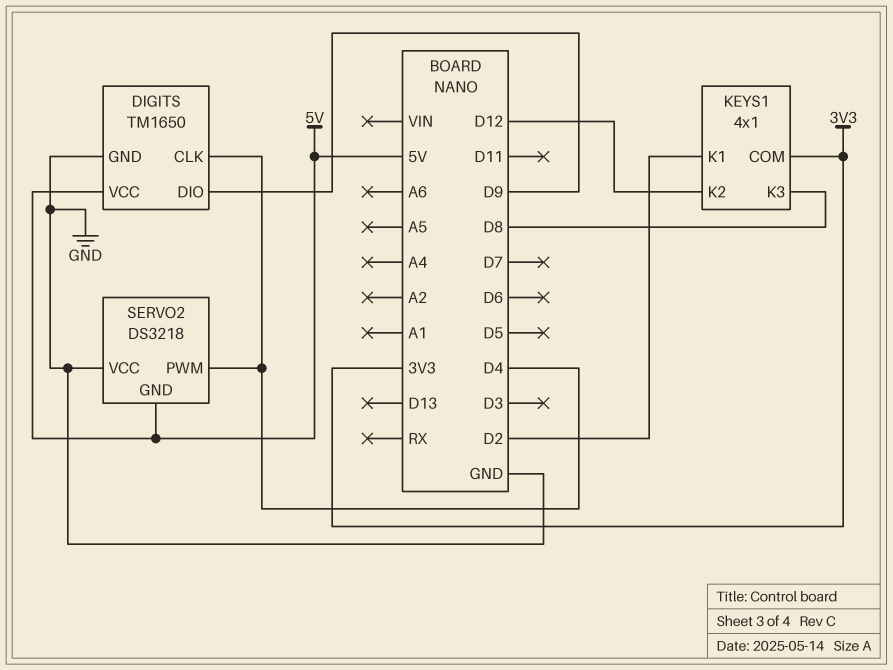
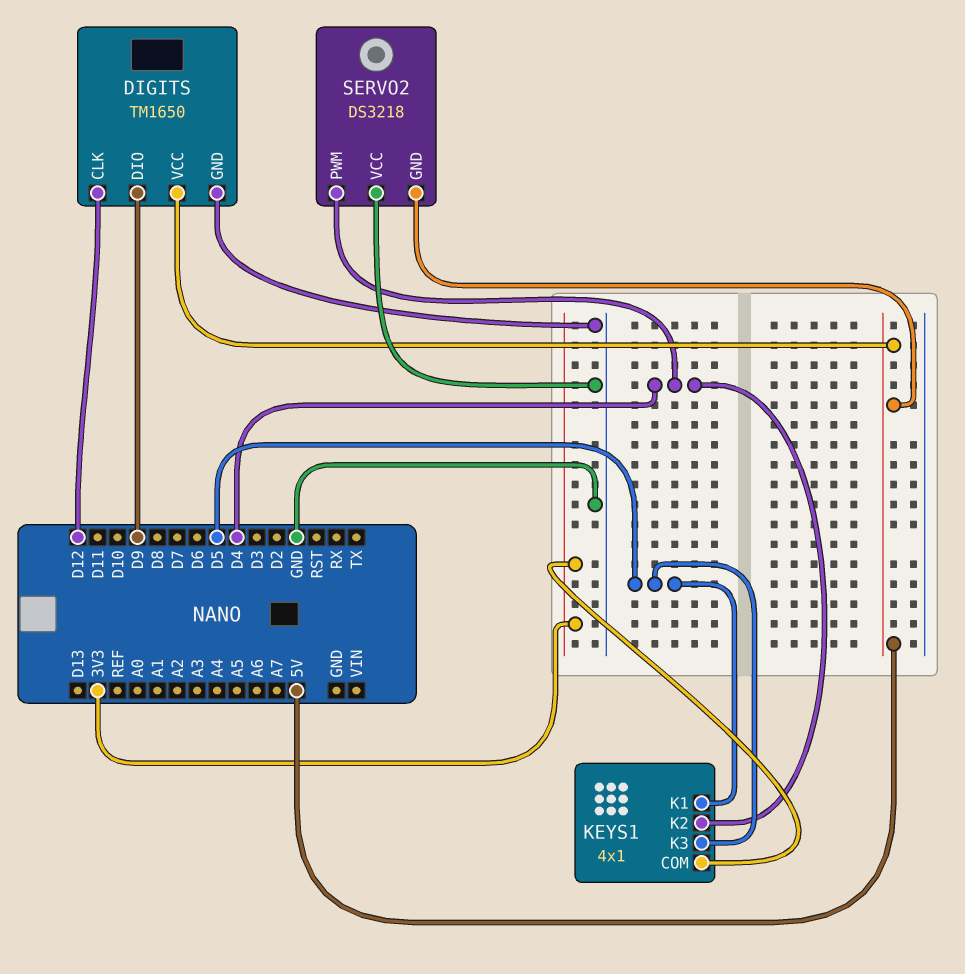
DIGITS pin CLK: D4 -> D12
KEYS1 pin K1: D2 -> D5
KEYS1 pin K2: D12 -> D4
KEYS1 pin K3: D8 -> D5

